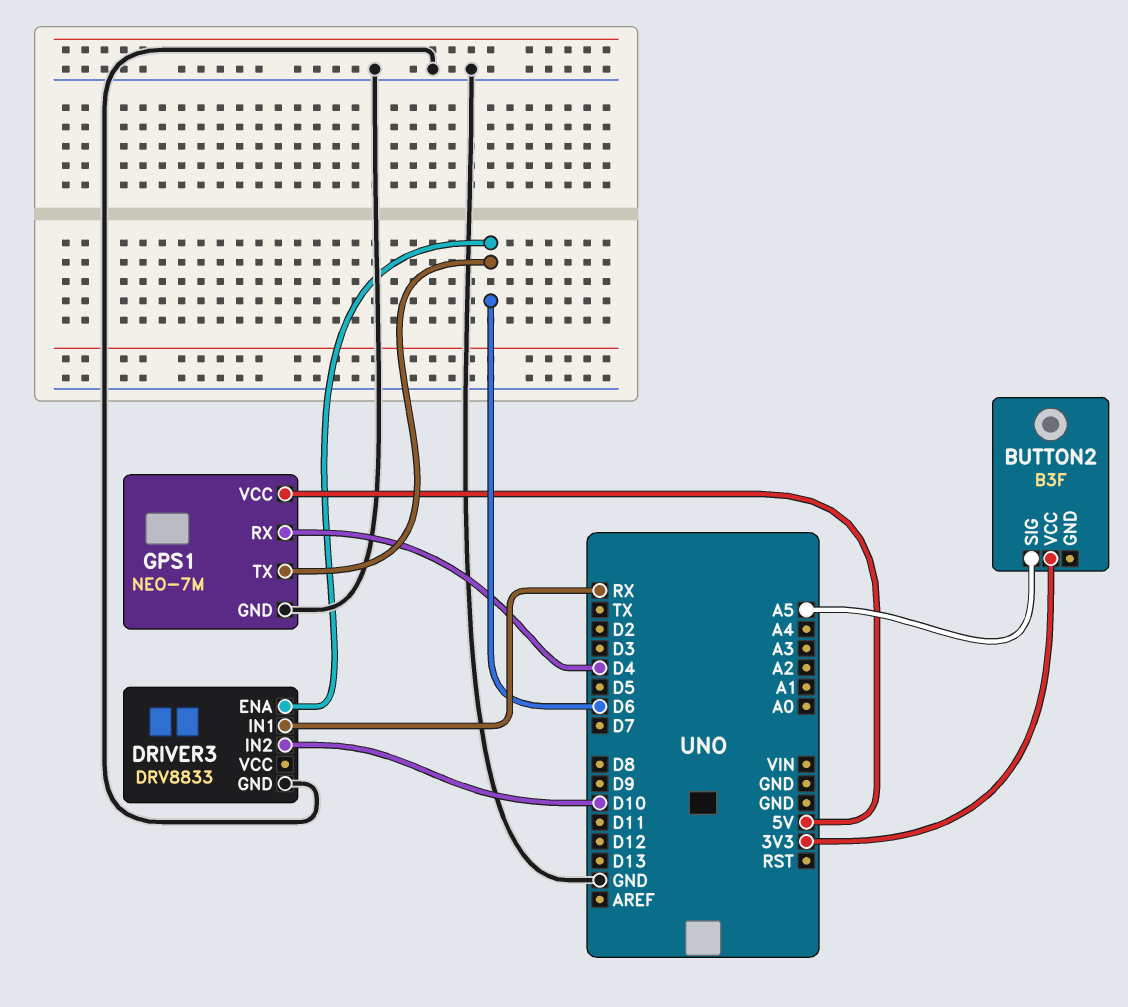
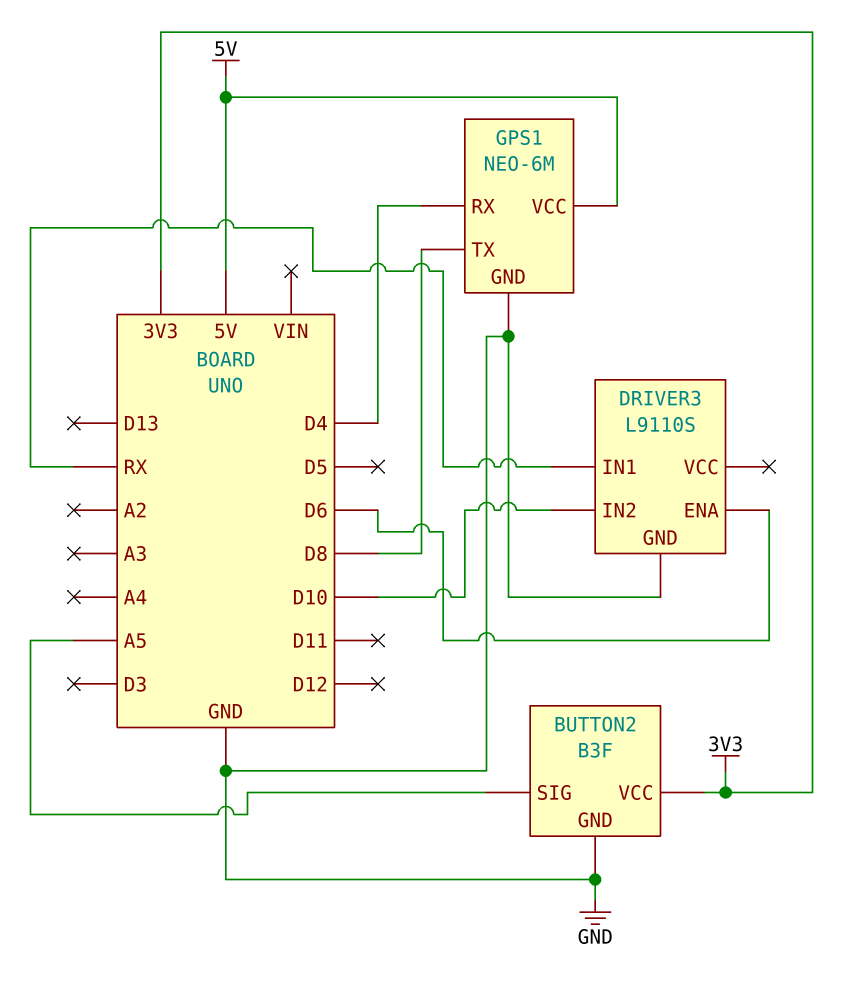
BUTTON2 pin GND: none -> GND
DRIVER3: DRV8833 -> L9110S
GPS1: NEO-7M -> NEO-6M
GPS1 pin TX: D6 -> D8

